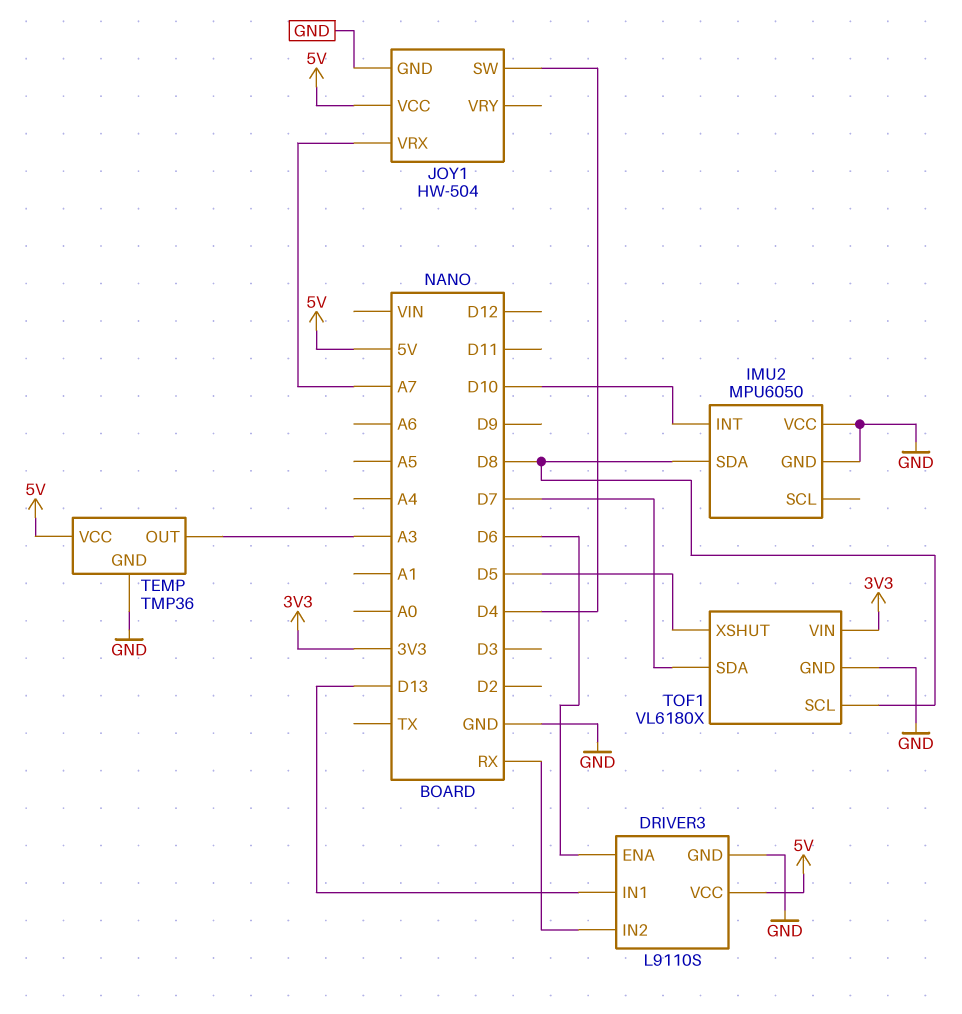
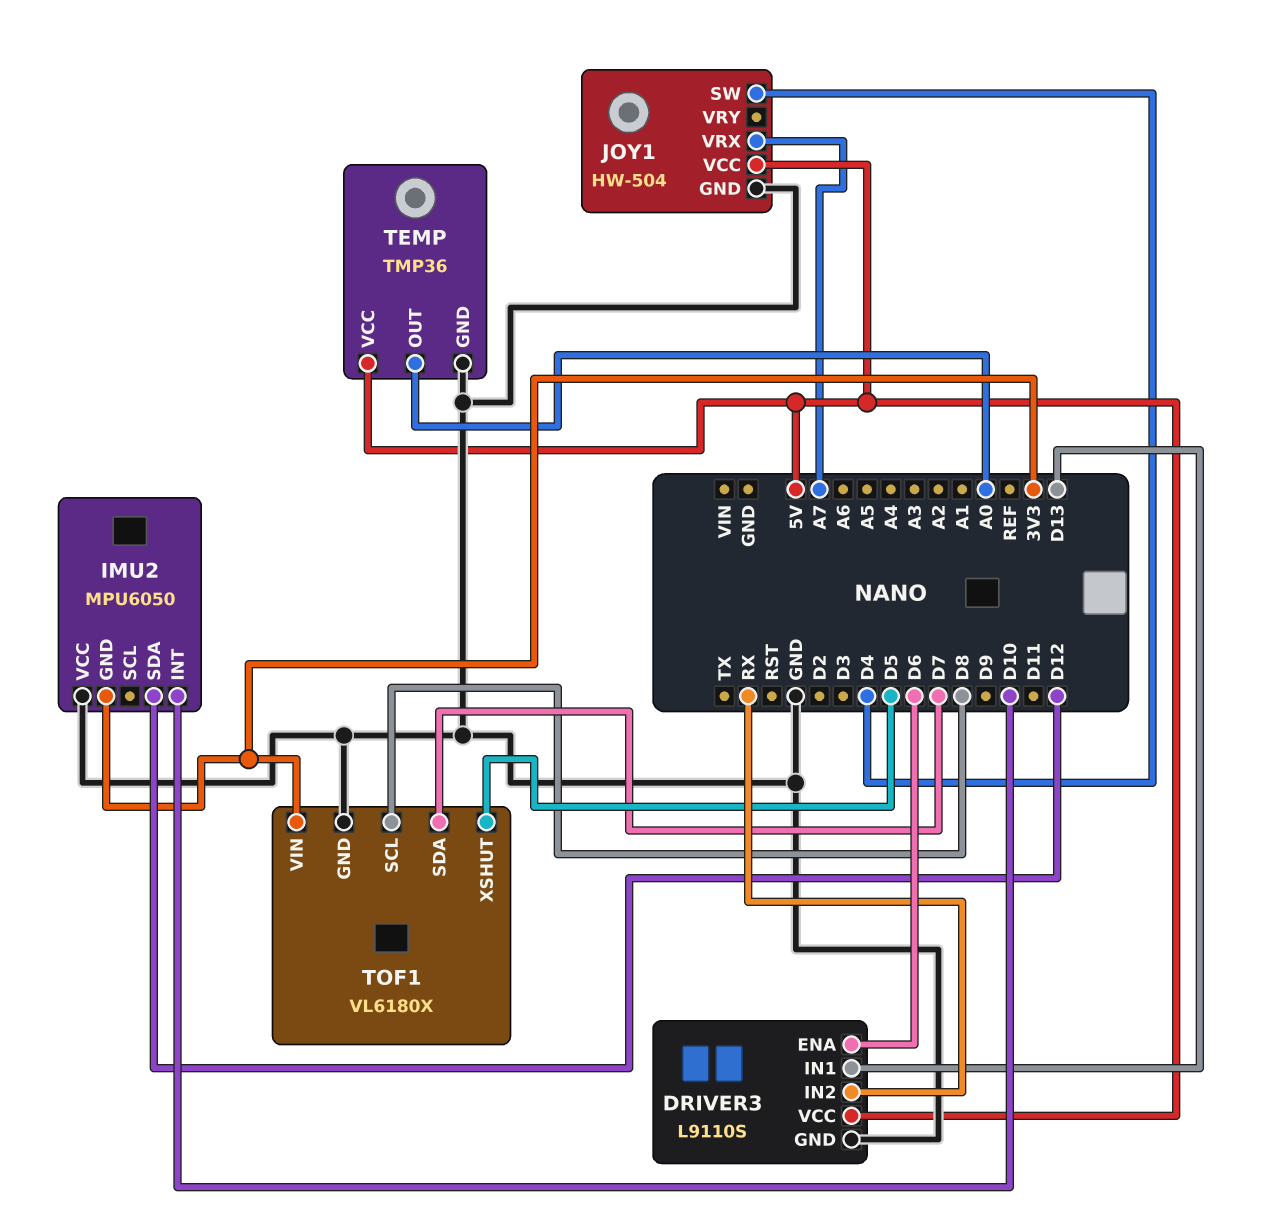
IMU2 pin GND: GND -> 3V3
IMU2 pin SDA: D8 -> D12
TEMP pin OUT: A3 -> A0

